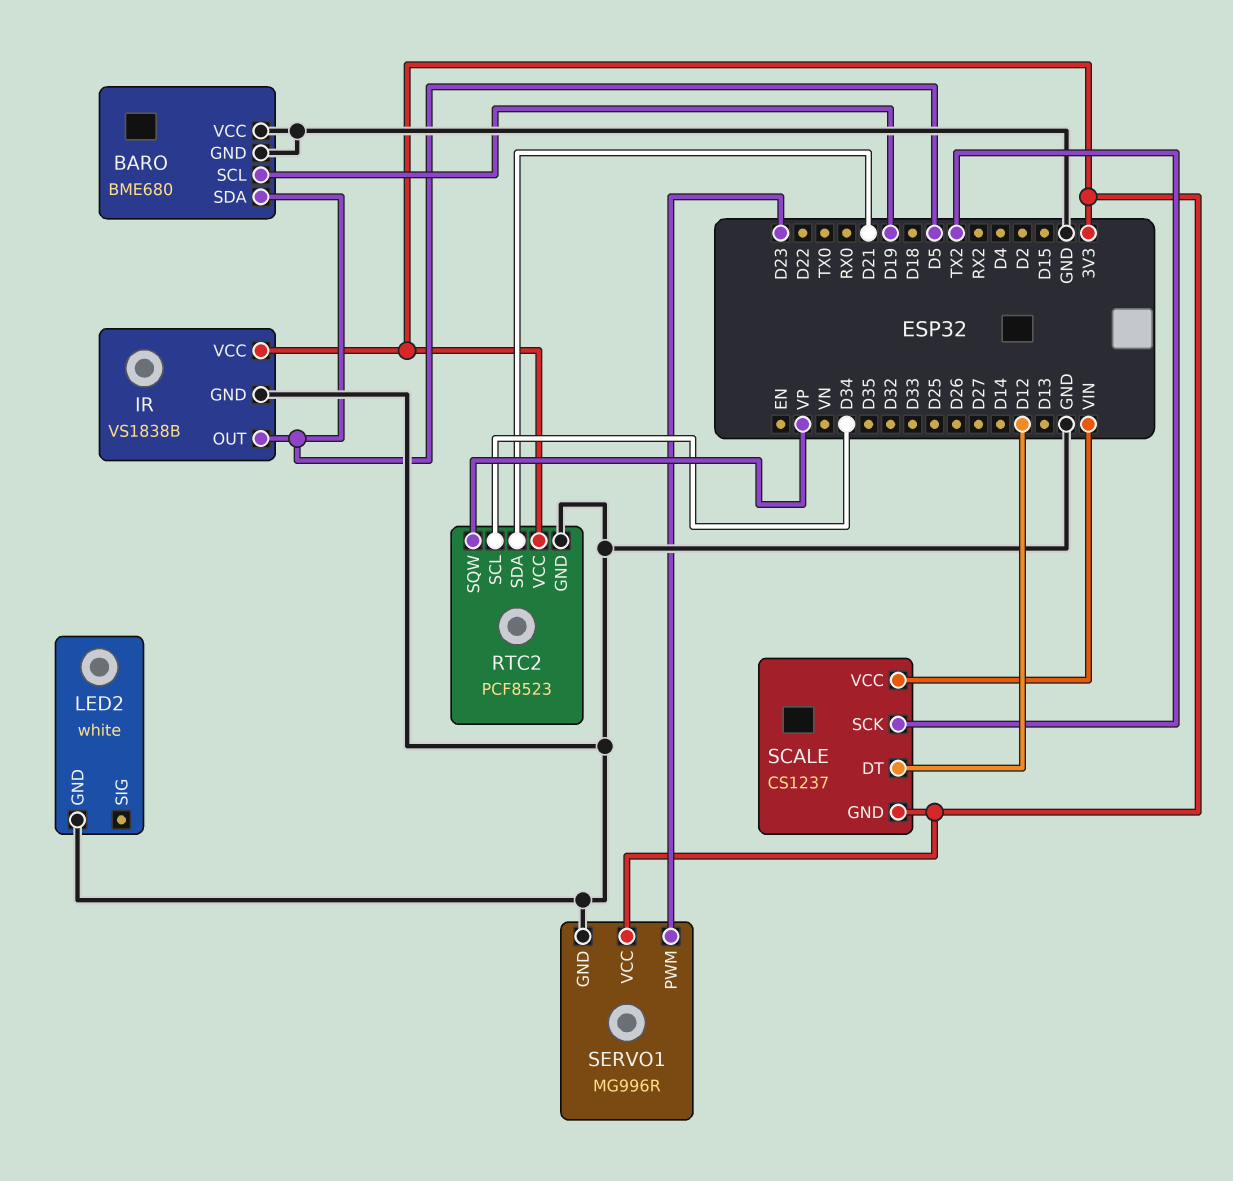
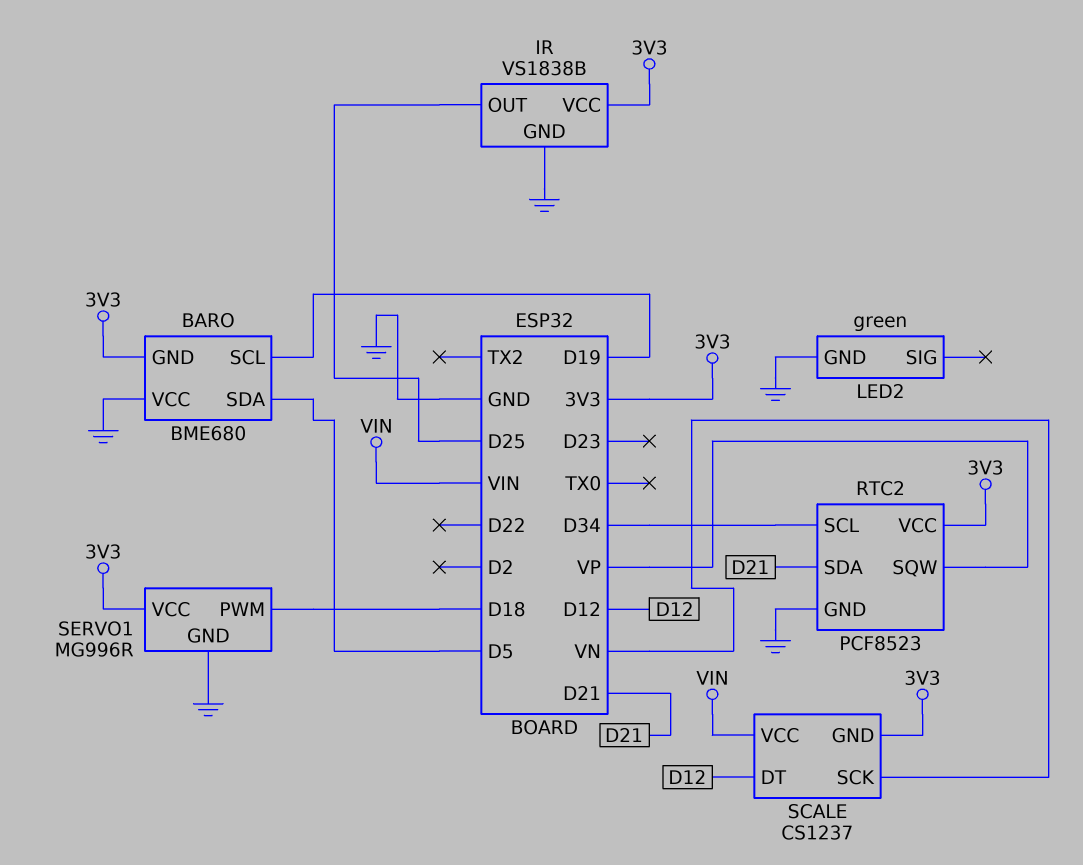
BARO pin GND: GND -> 3V3
IR pin OUT: D5 -> D25
LED2: white -> green
SCALE pin SCK: TX2 -> VN
SERVO1 pin PWM: D23 -> D18

